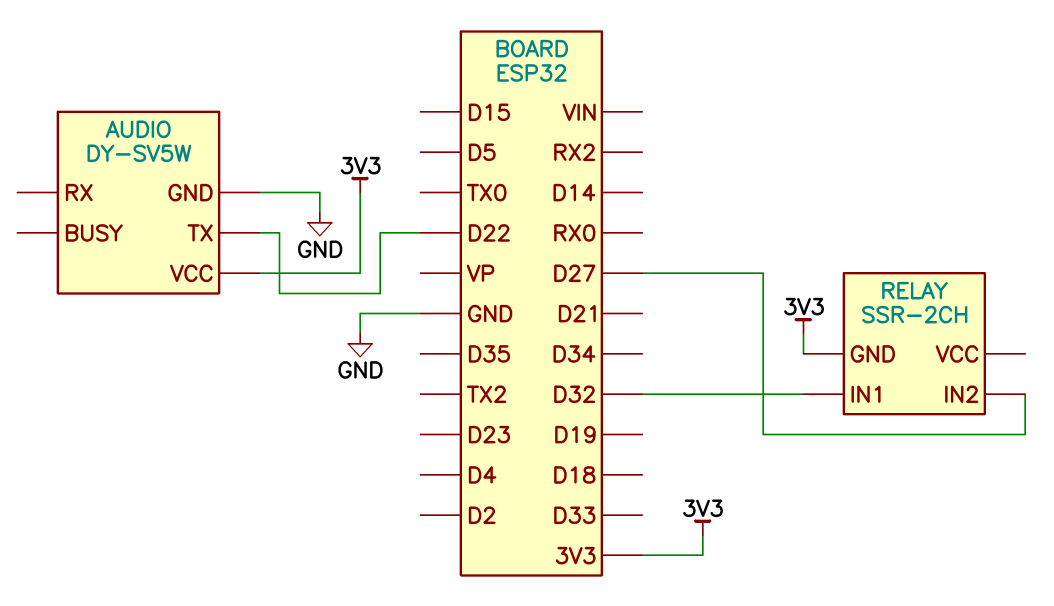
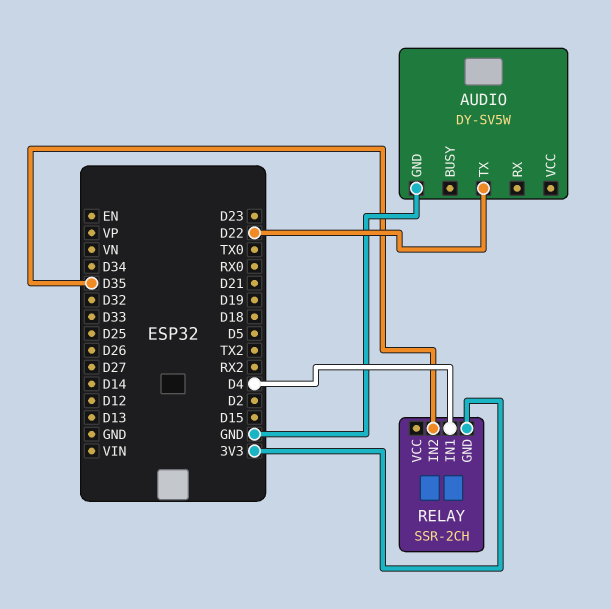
AUDIO pin VCC: 3V3 -> none
RELAY pin IN1: D32 -> D4
RELAY pin IN2: D27 -> D35

